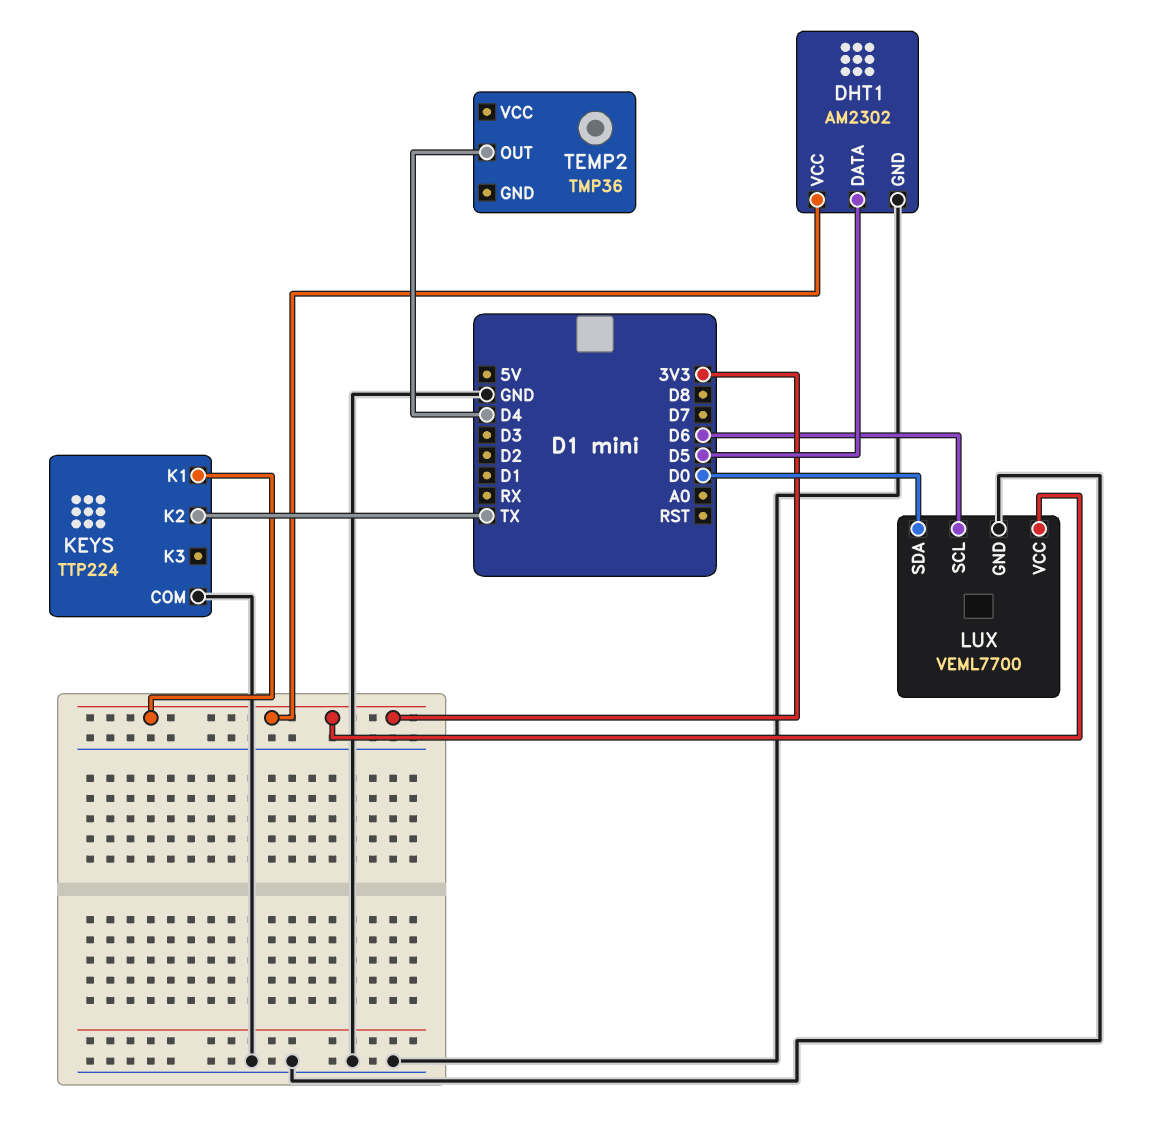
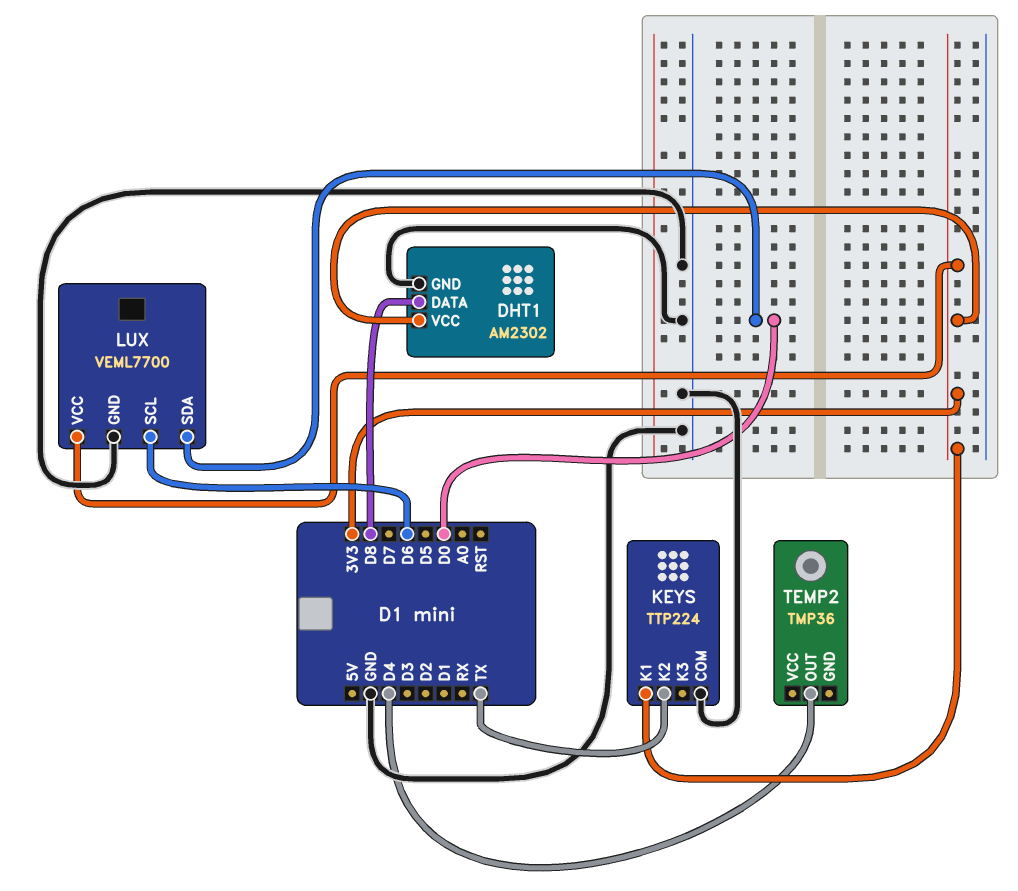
DHT1 pin DATA: D5 -> D8

